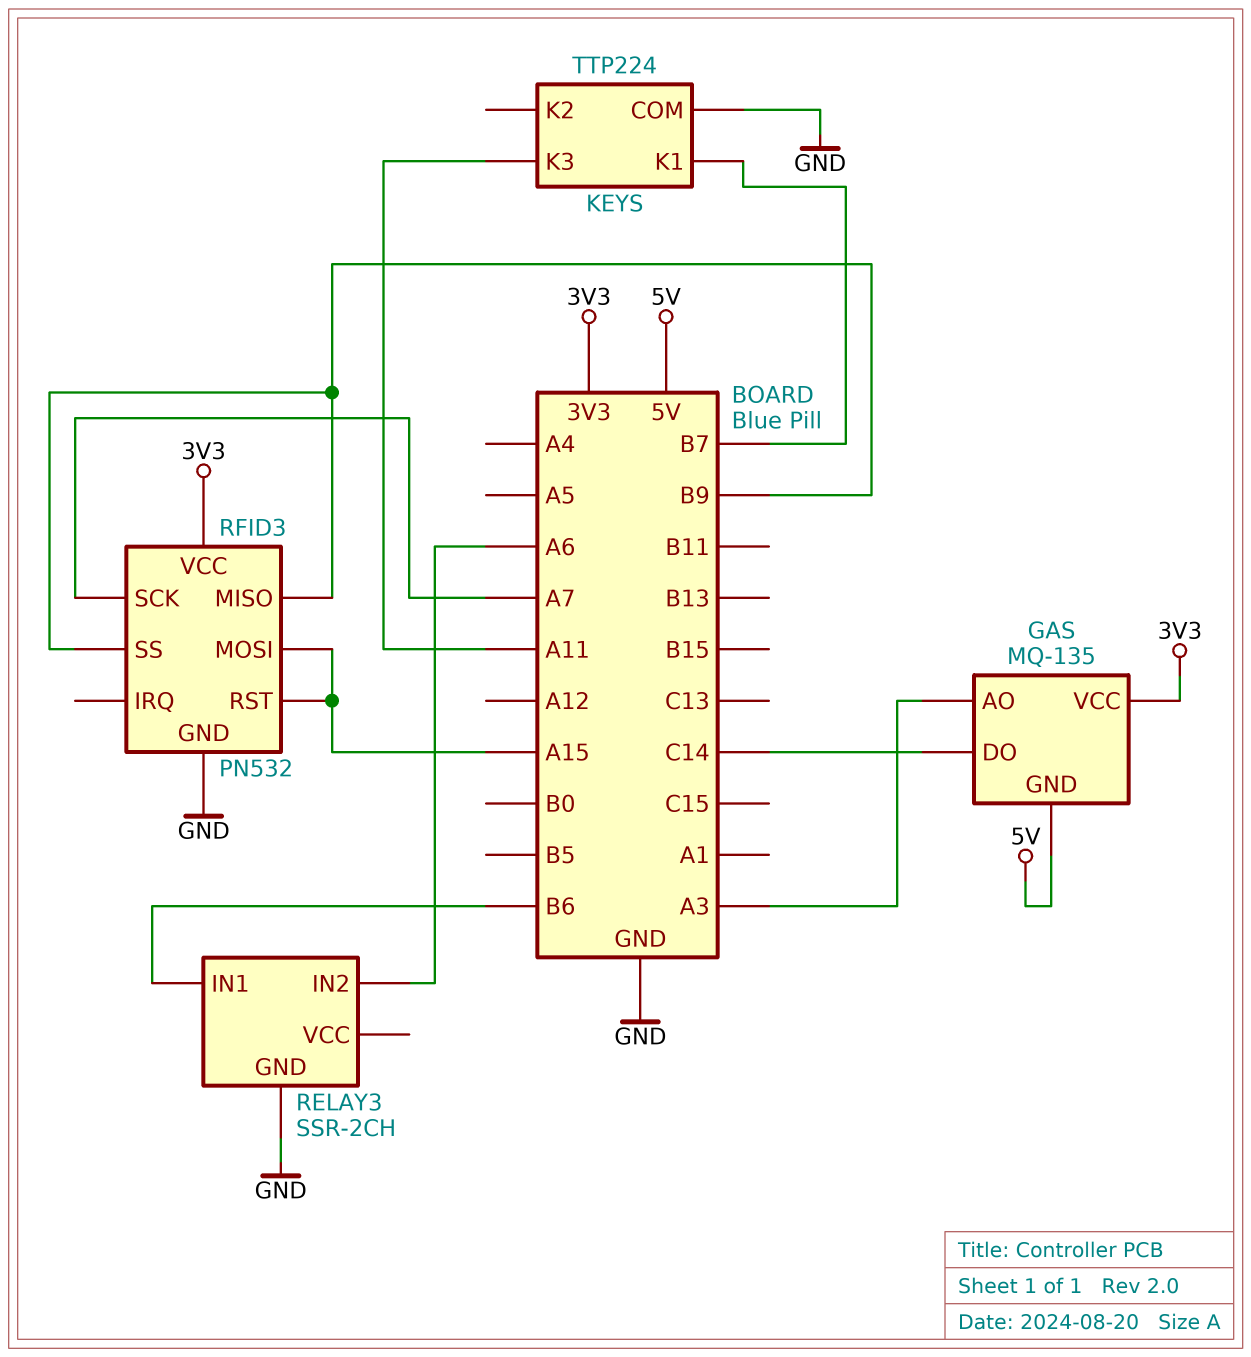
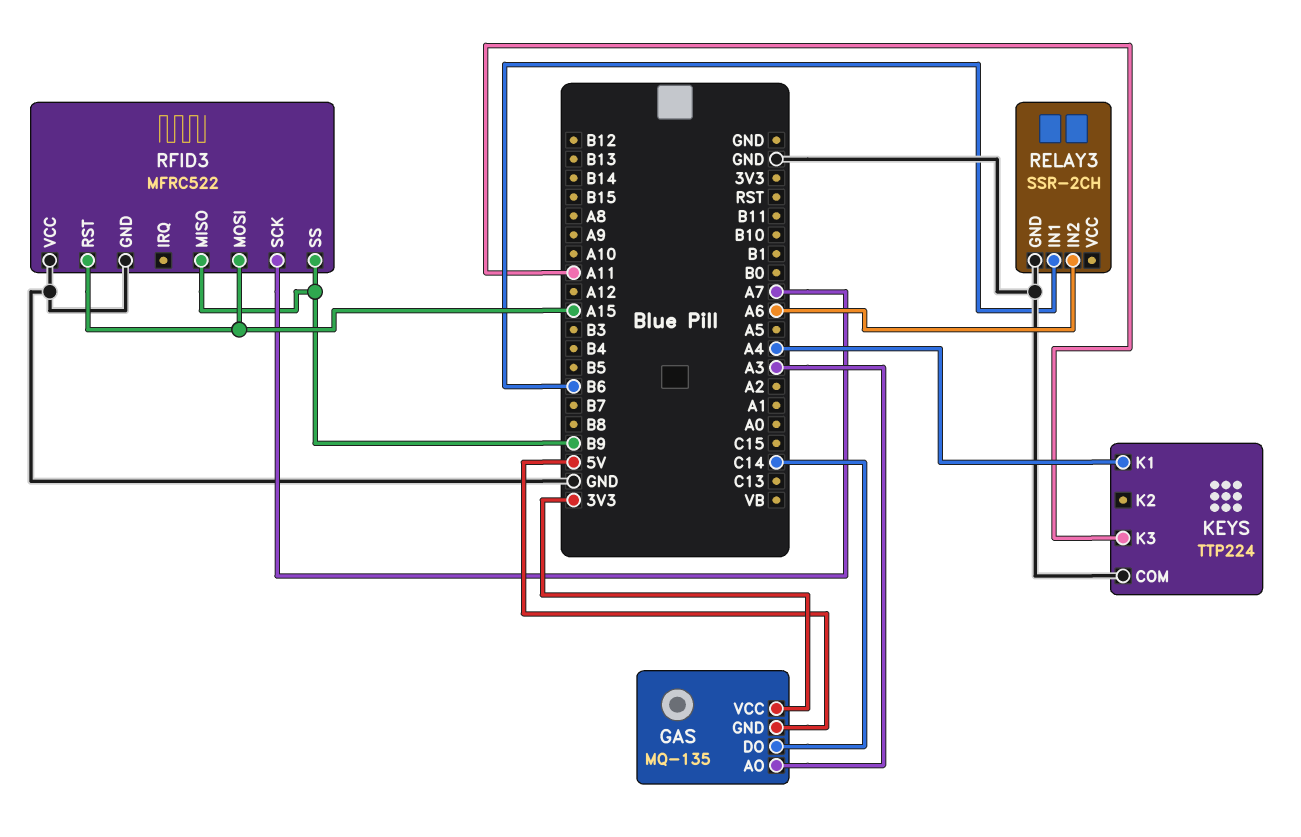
KEYS pin K1: B7 -> A4
RFID3: PN532 -> MFRC522
RFID3 pin VCC: 3V3 -> GND

